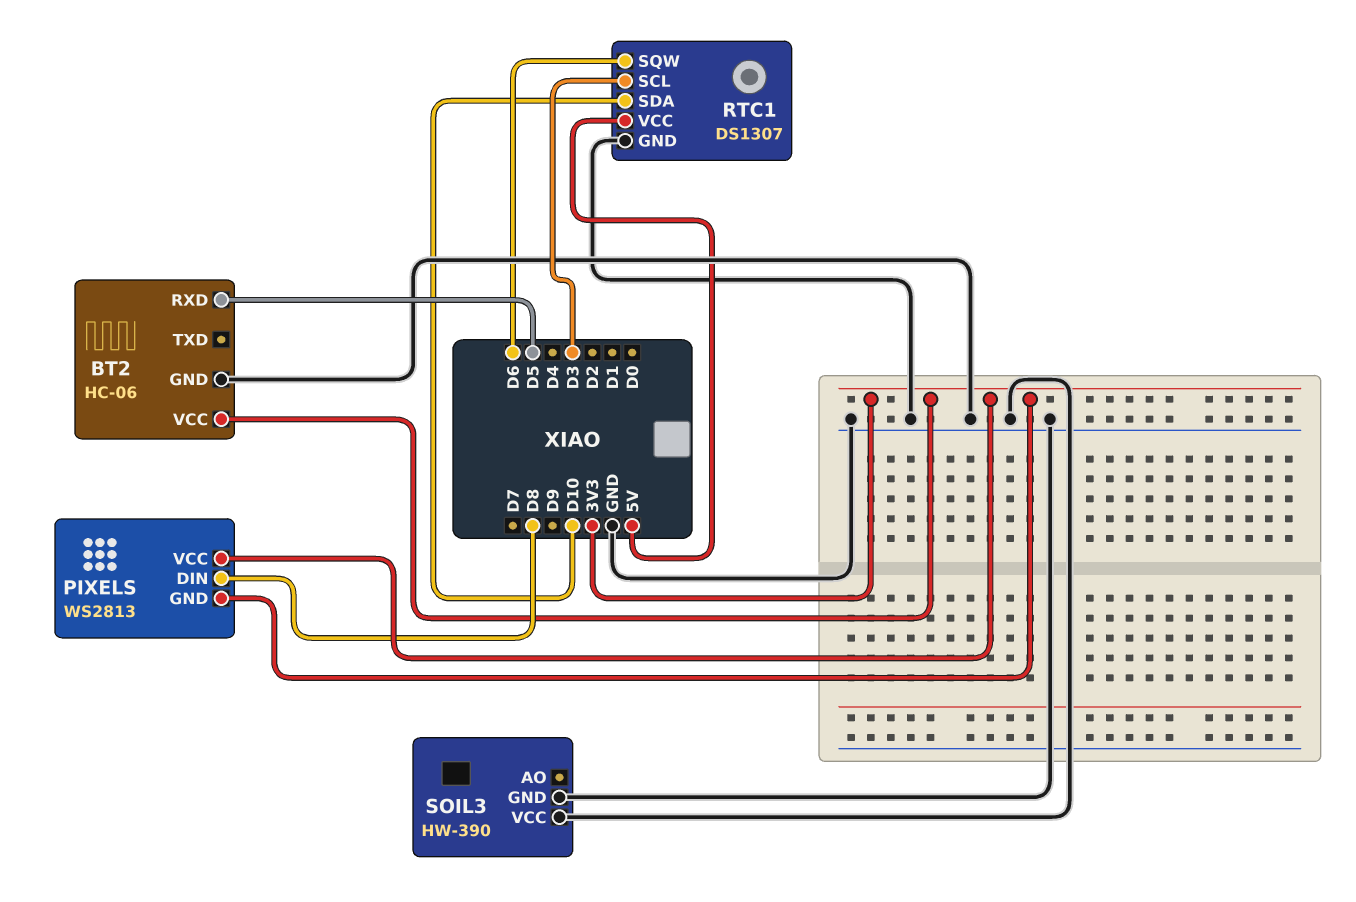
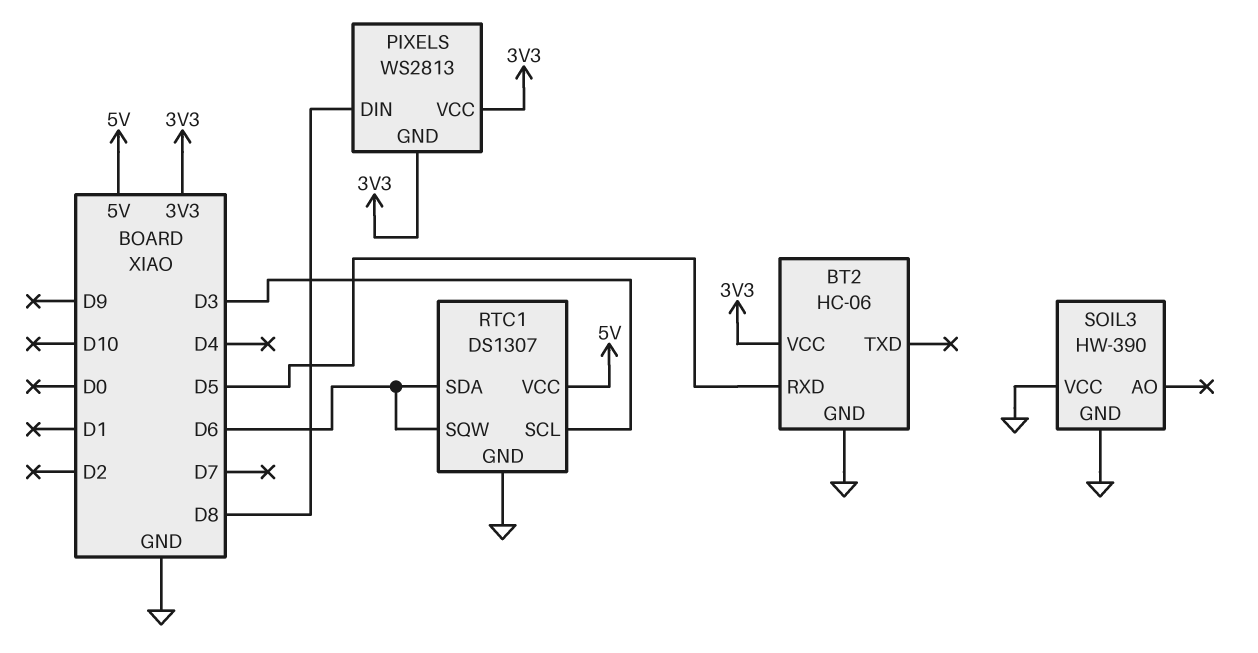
RTC1 pin SDA: D10 -> D6

